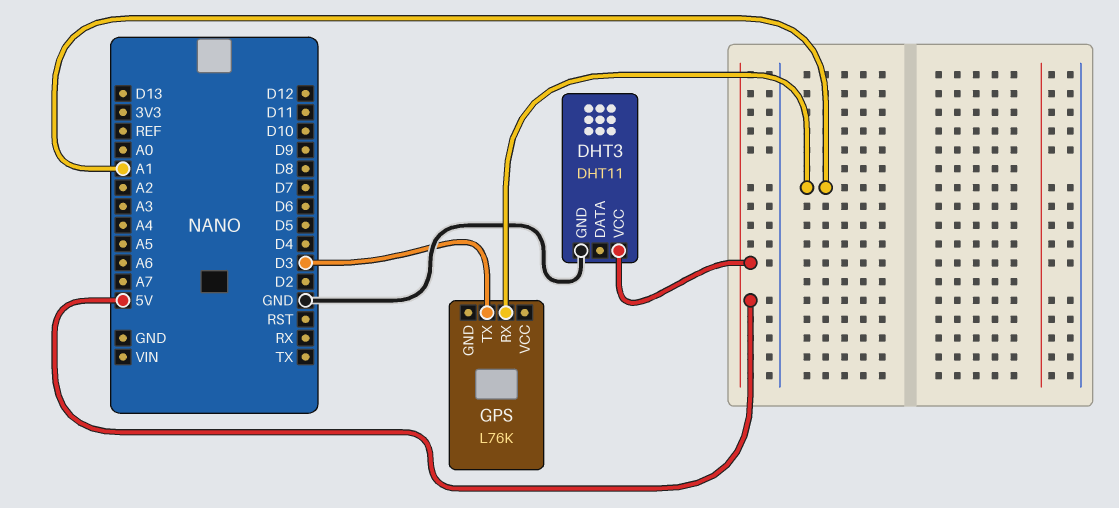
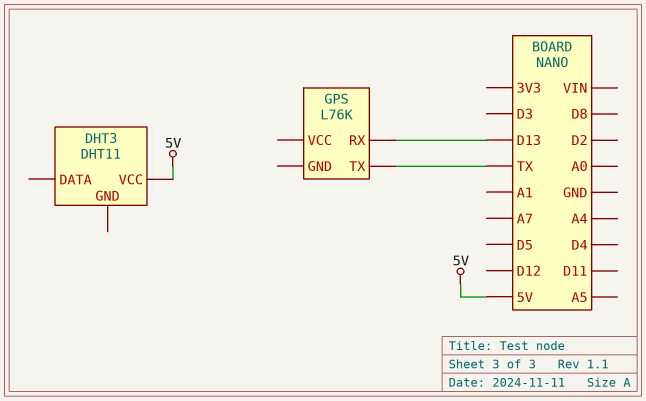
DHT3 pin GND: GND -> none
GPS pin RX: A1 -> D13
GPS pin TX: D3 -> TX

